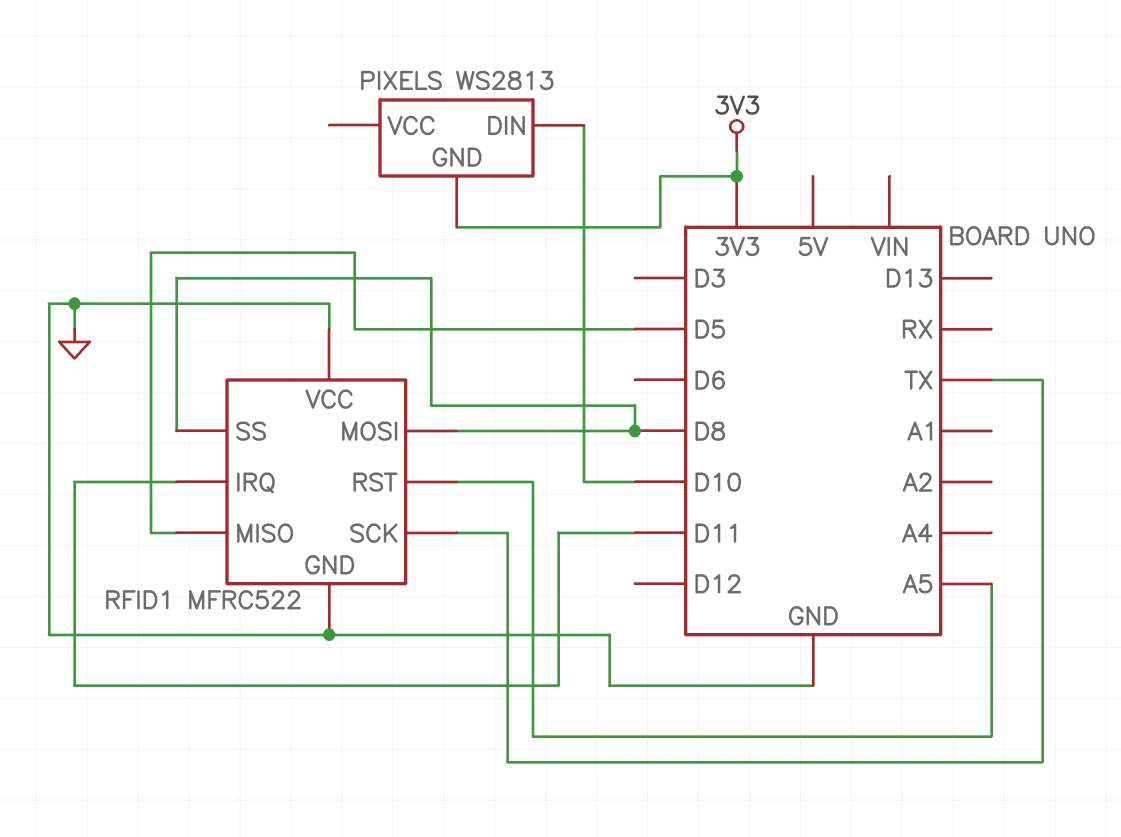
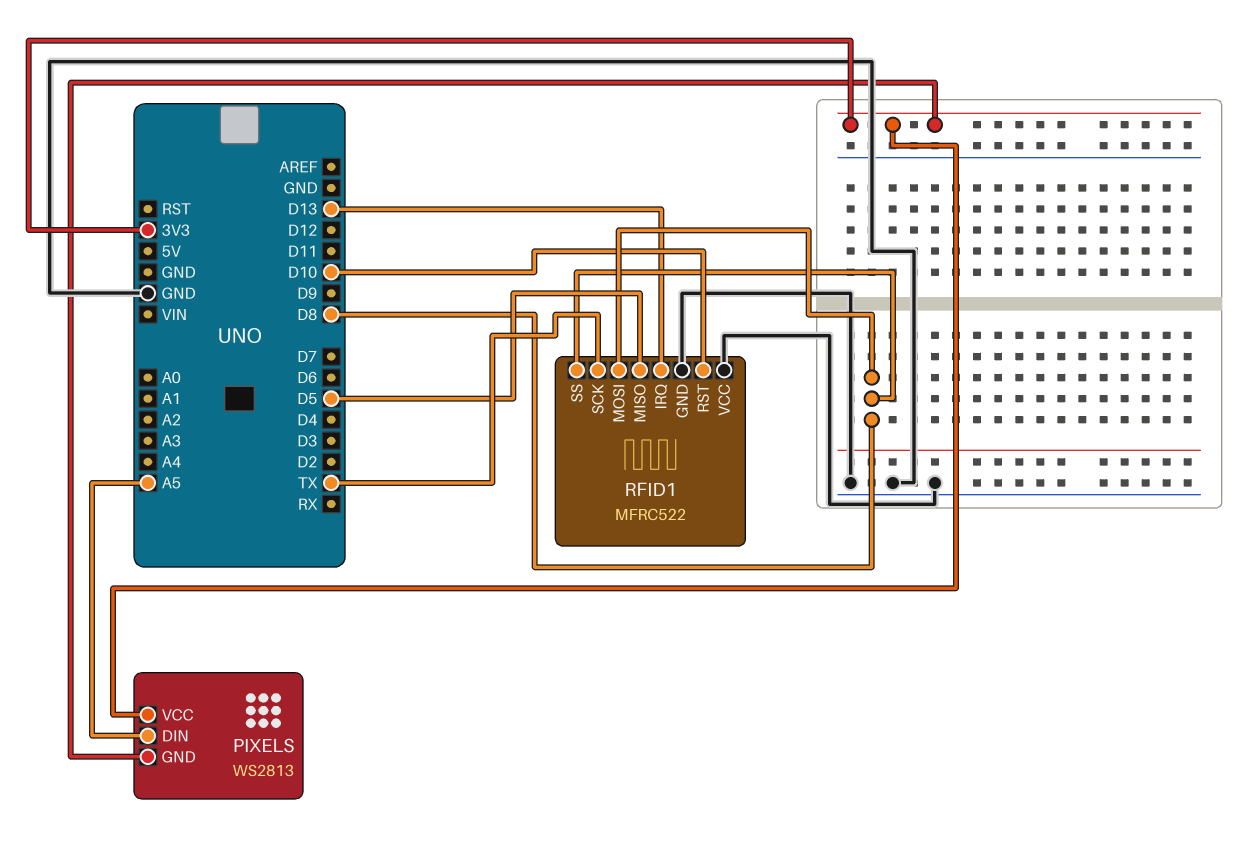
PIXELS pin DIN: D10 -> A5
PIXELS pin VCC: none -> 3V3
RFID1 pin IRQ: D11 -> D13
RFID1 pin RST: A5 -> D10

